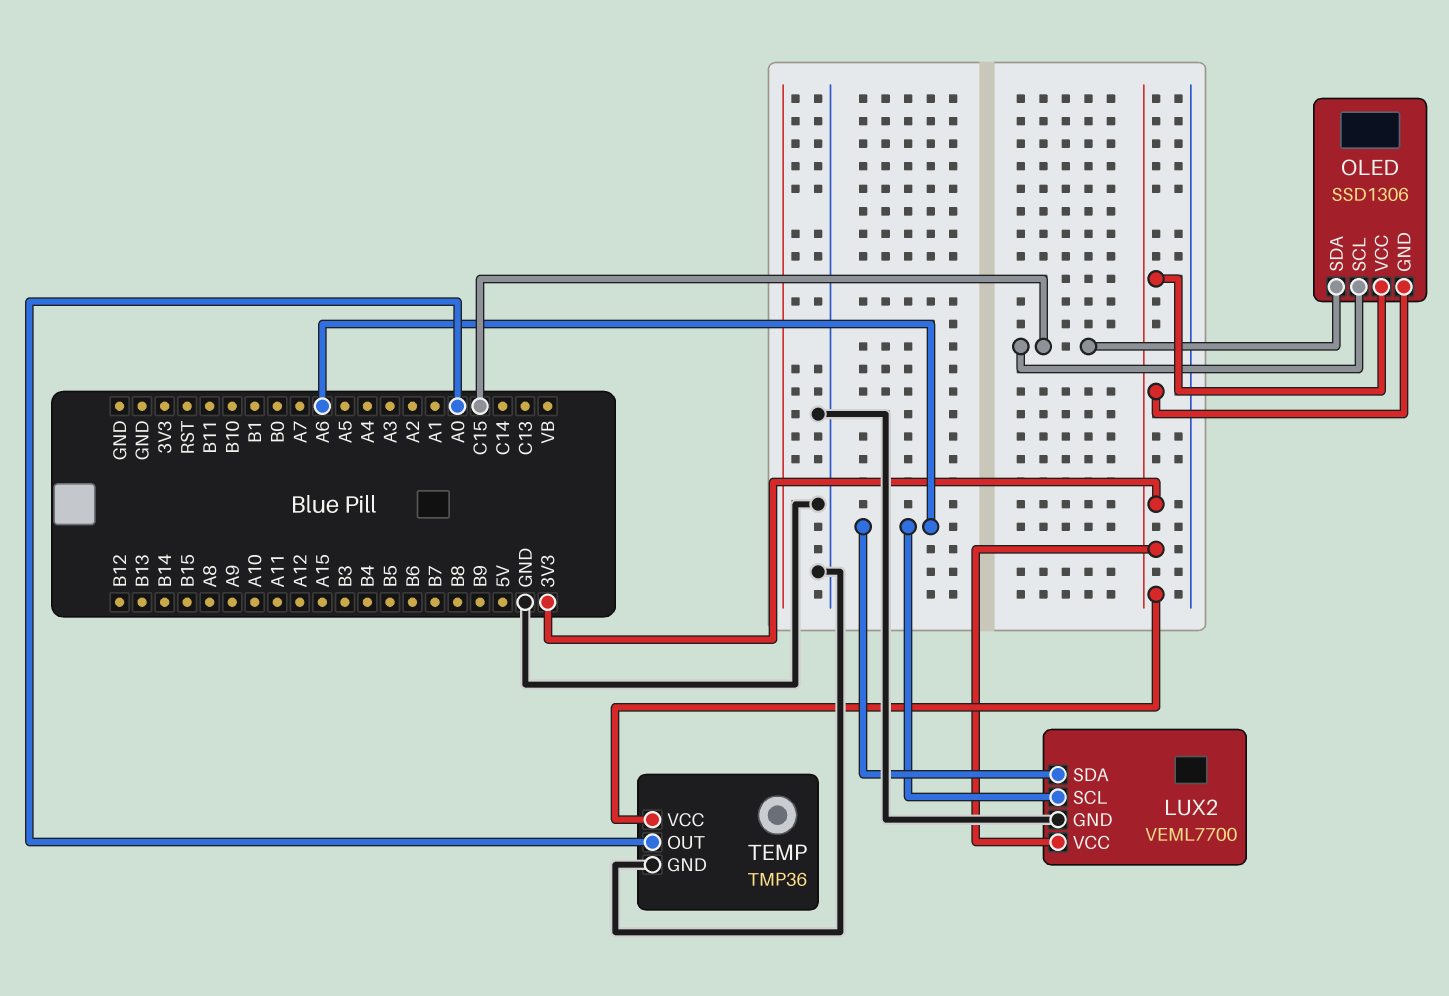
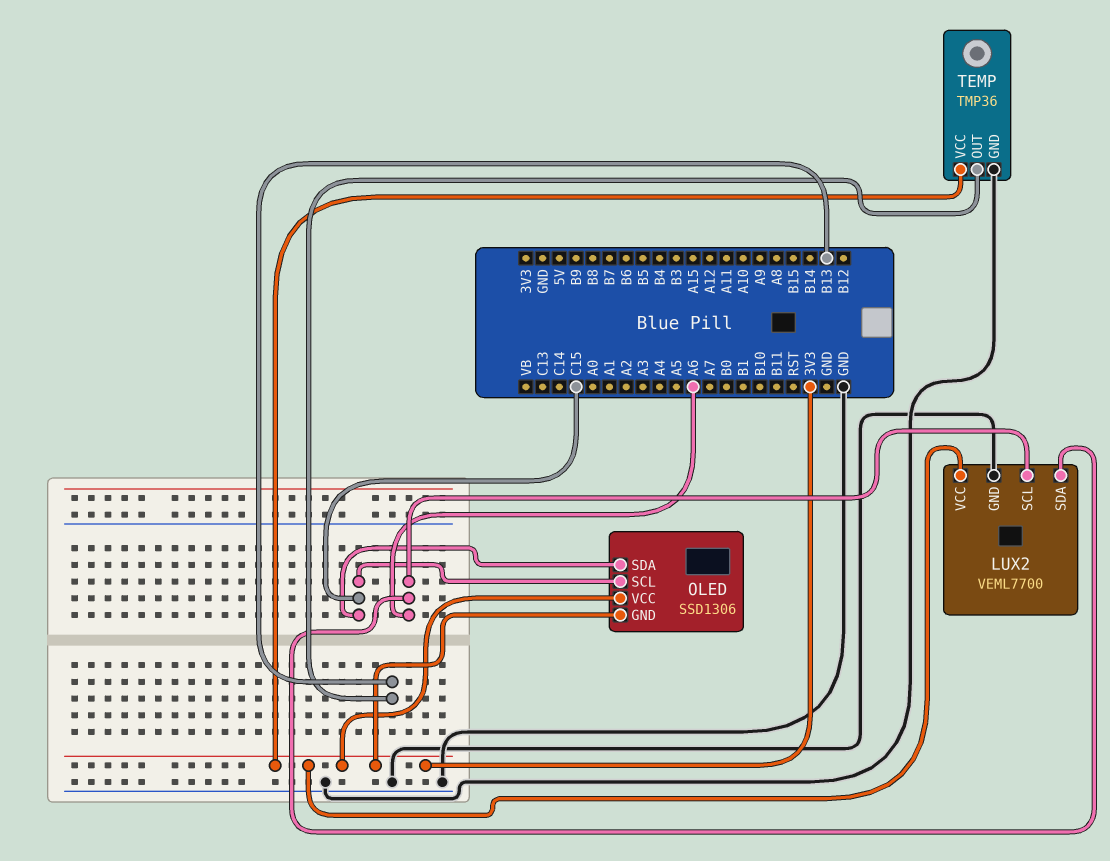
TEMP pin OUT: A0 -> B13

